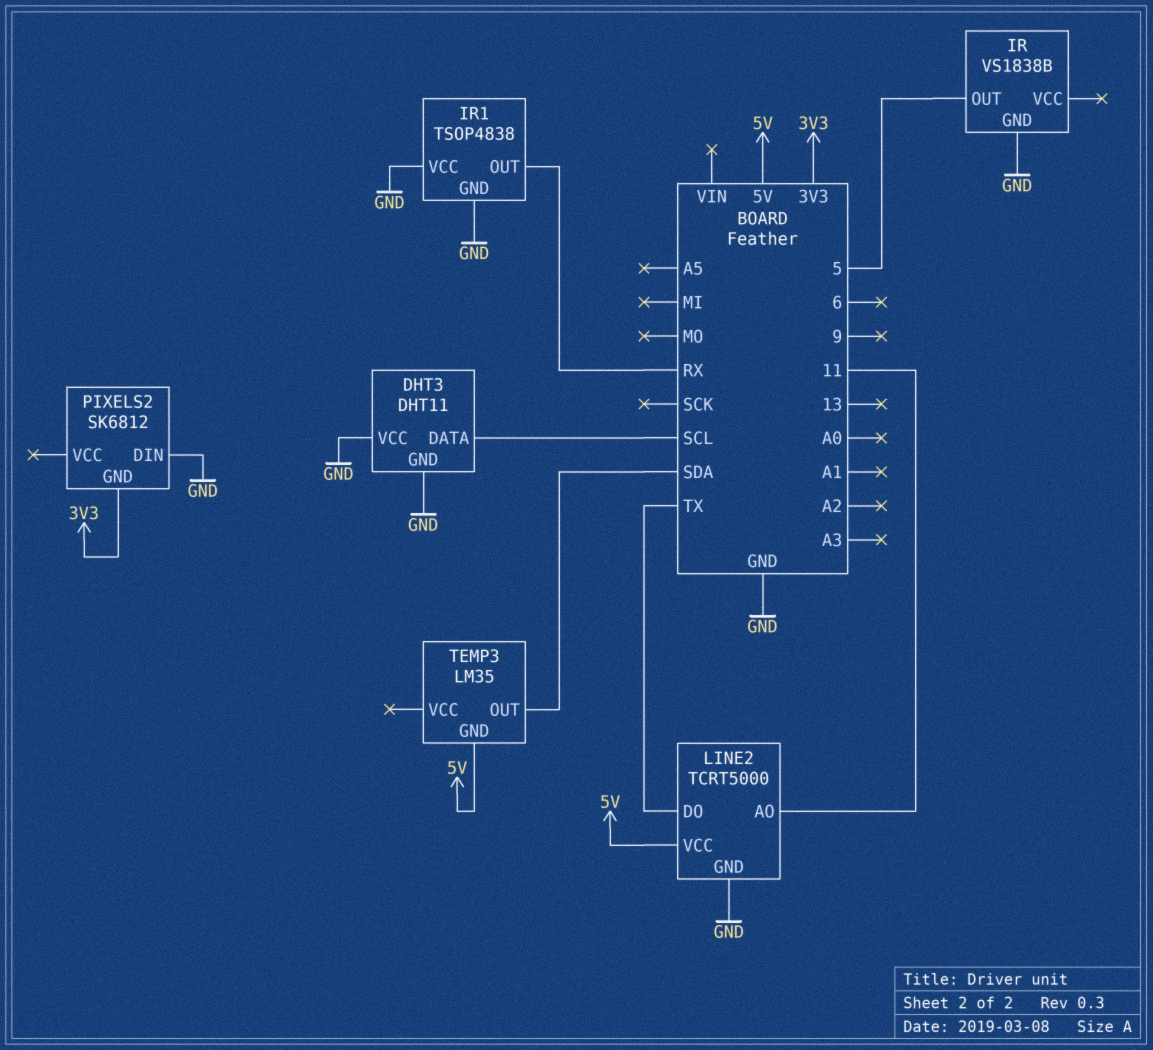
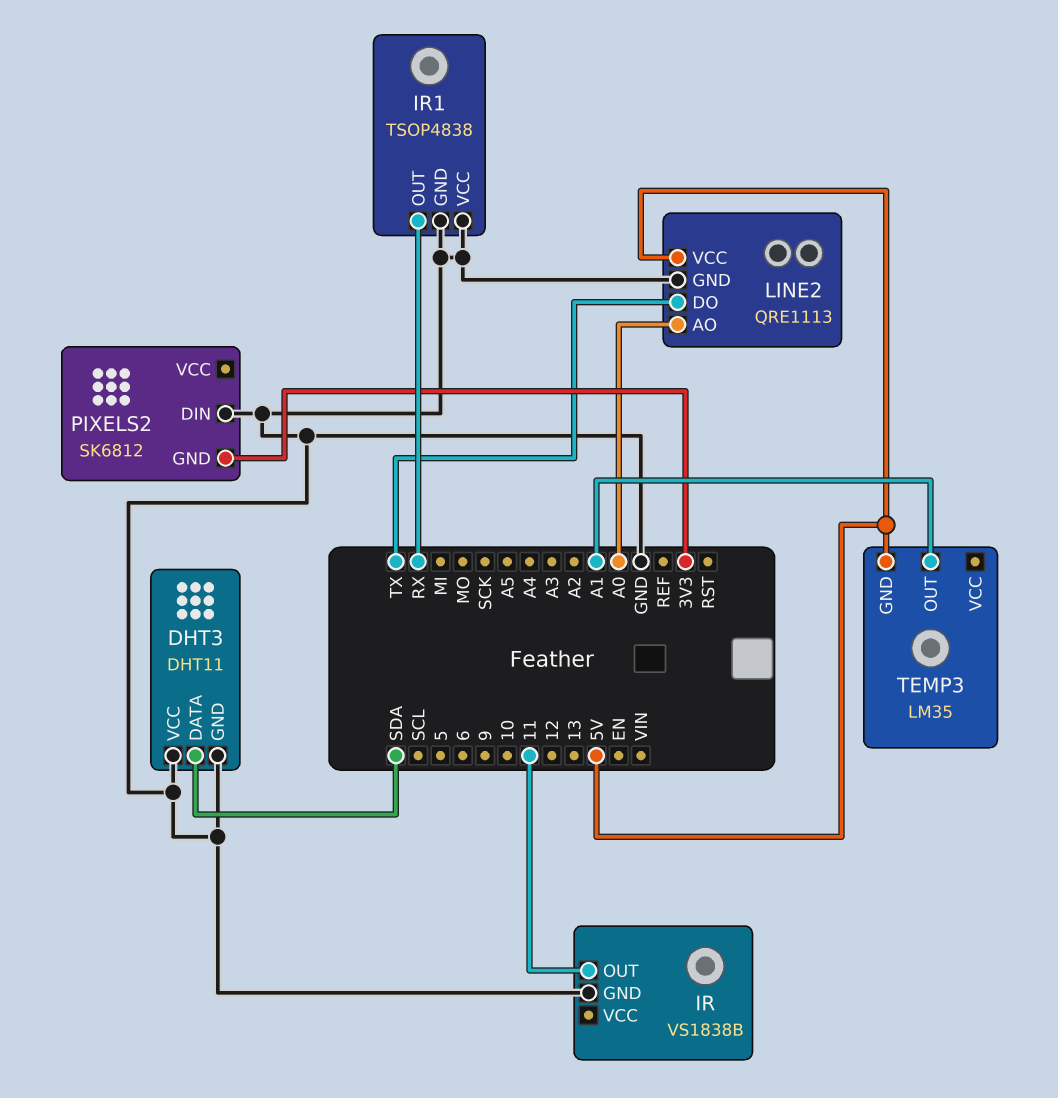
DHT3 pin DATA: SCL -> SDA
IR pin OUT: 5 -> 11
LINE2: TCRT5000 -> QRE1113
LINE2 pin AO: 11 -> A0
TEMP3 pin OUT: SDA -> A1

